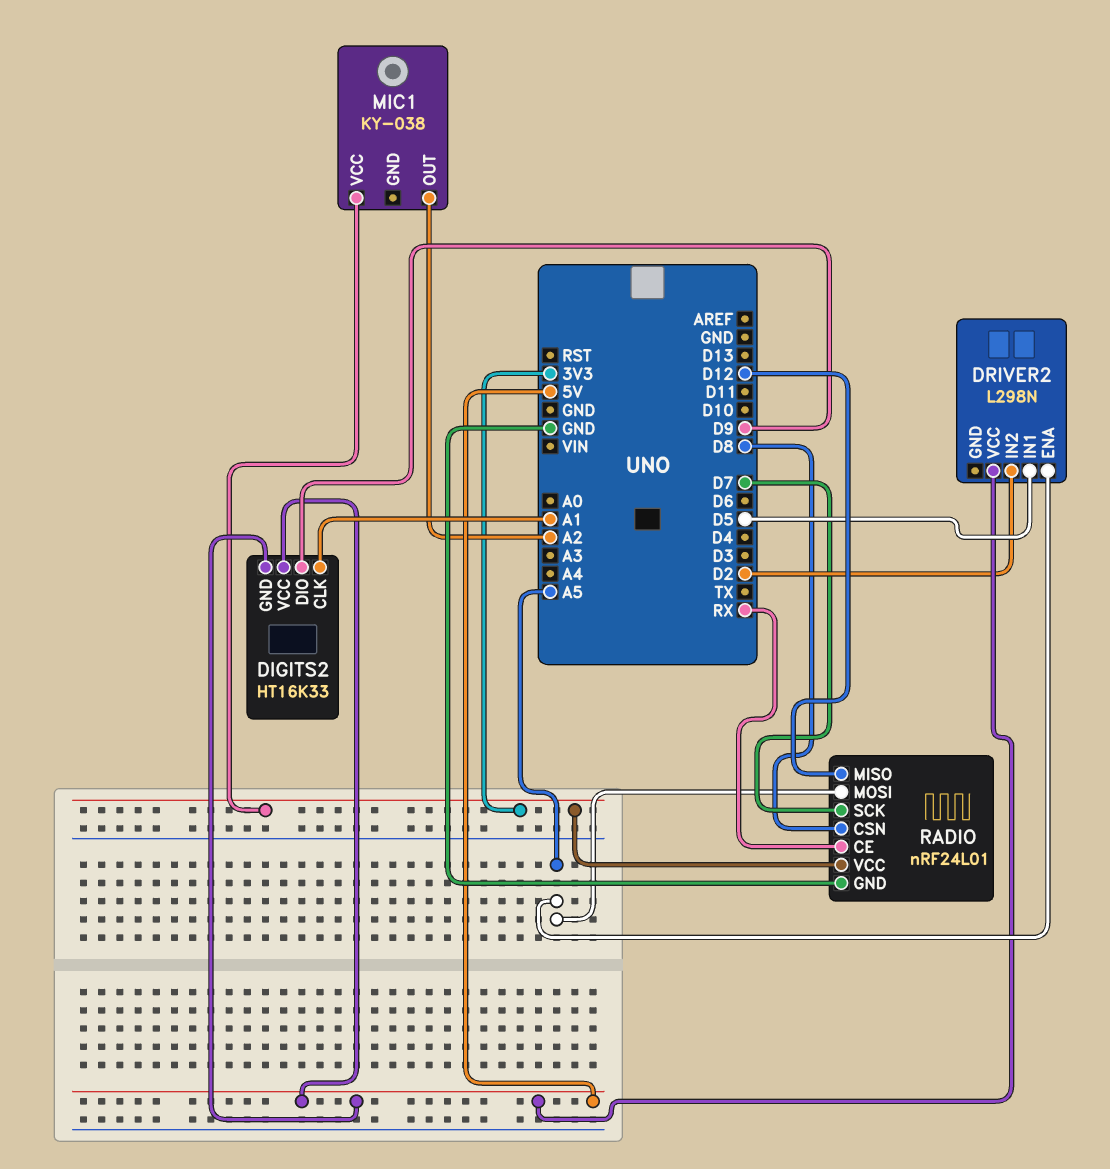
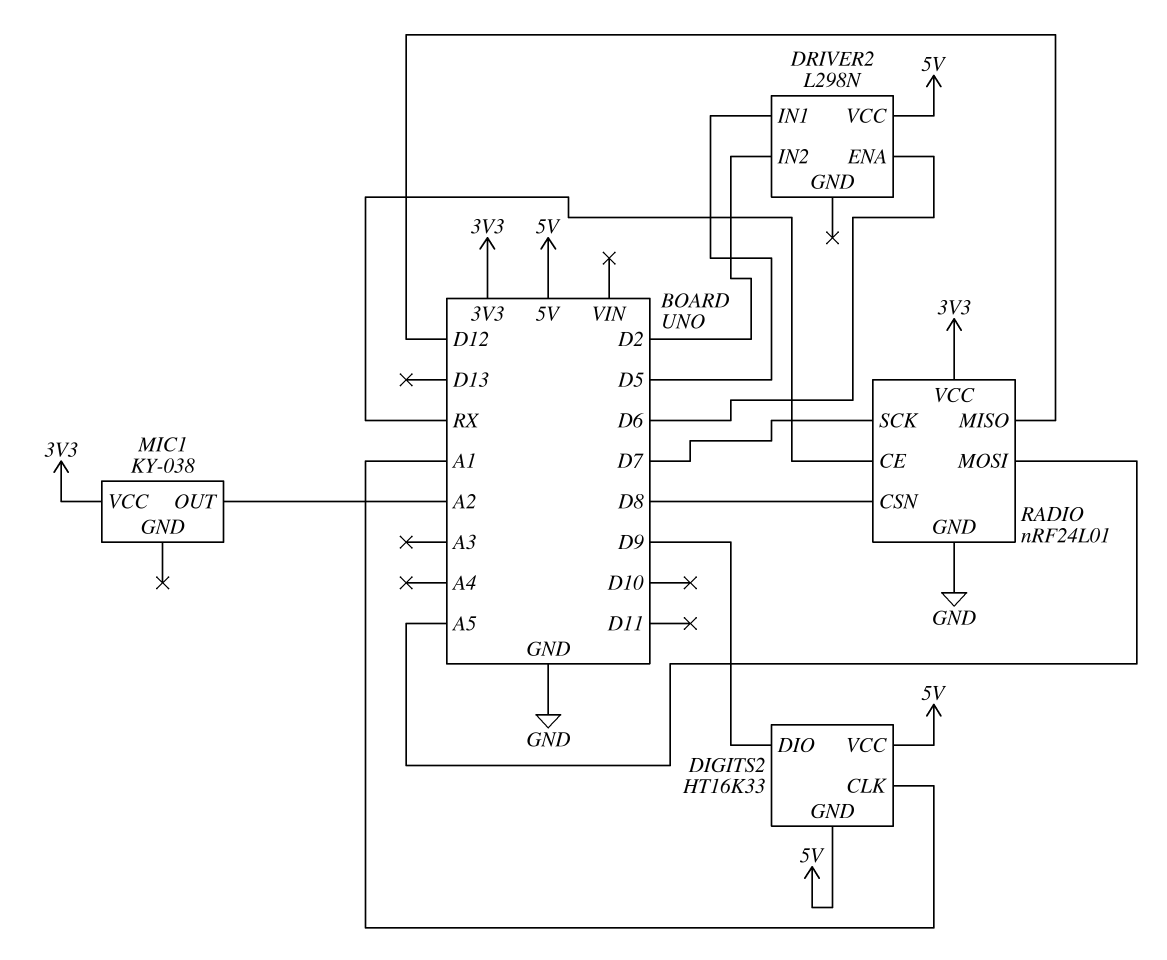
DRIVER2 pin ENA: A5 -> D6

